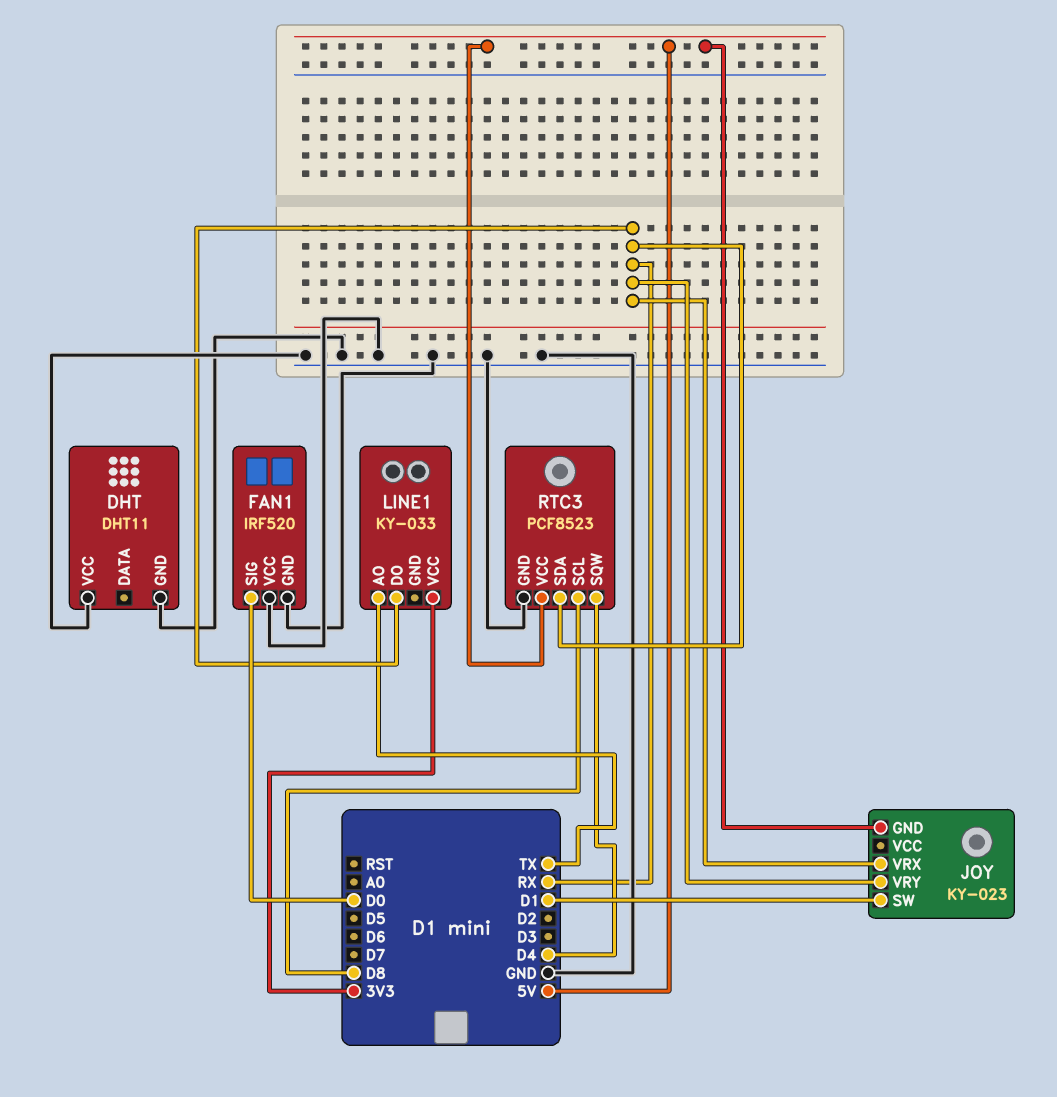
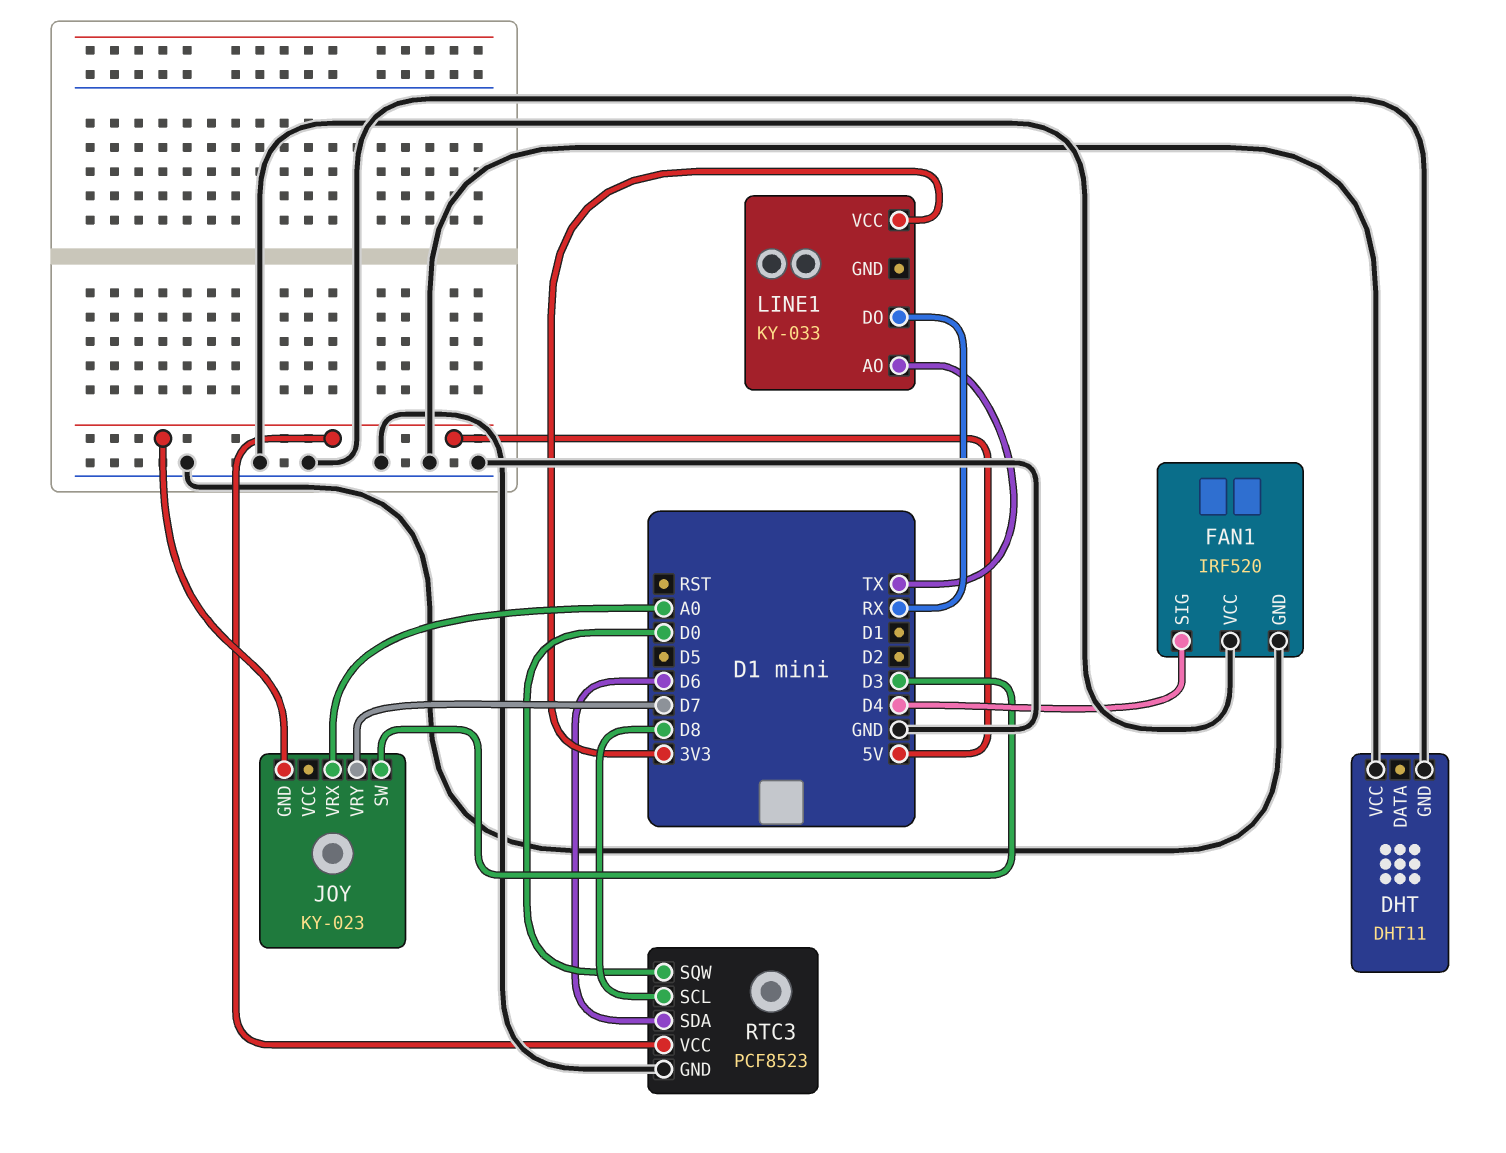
FAN1 pin SIG: D0 -> D4
JOY pin SW: D1 -> D3
JOY pin VRX: RX -> A0
JOY pin VRY: RX -> D7
RTC3 pin SDA: RX -> D6
RTC3 pin SQW: D4 -> D0

